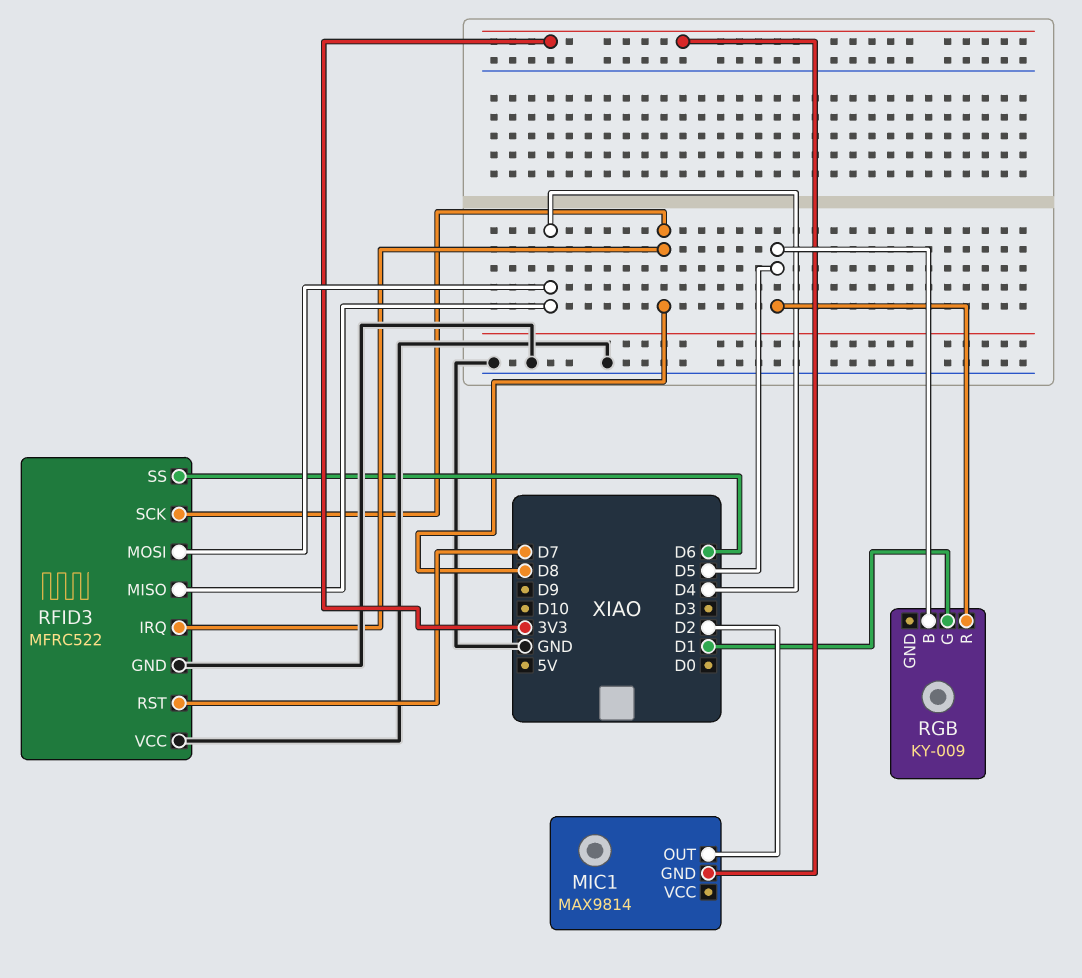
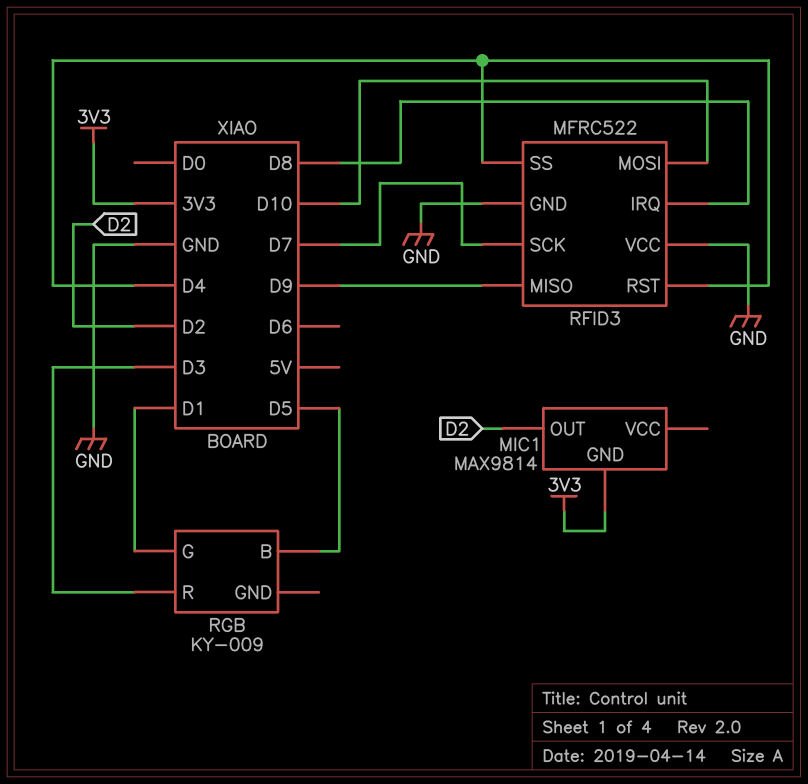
RFID3 pin MISO: D4 -> D9
RFID3 pin MOSI: D4 -> D10
RFID3 pin RST: D7 -> D4
RFID3 pin SCK: D8 -> D7
RFID3 pin SS: D6 -> D4
RGB pin R: D5 -> D3

